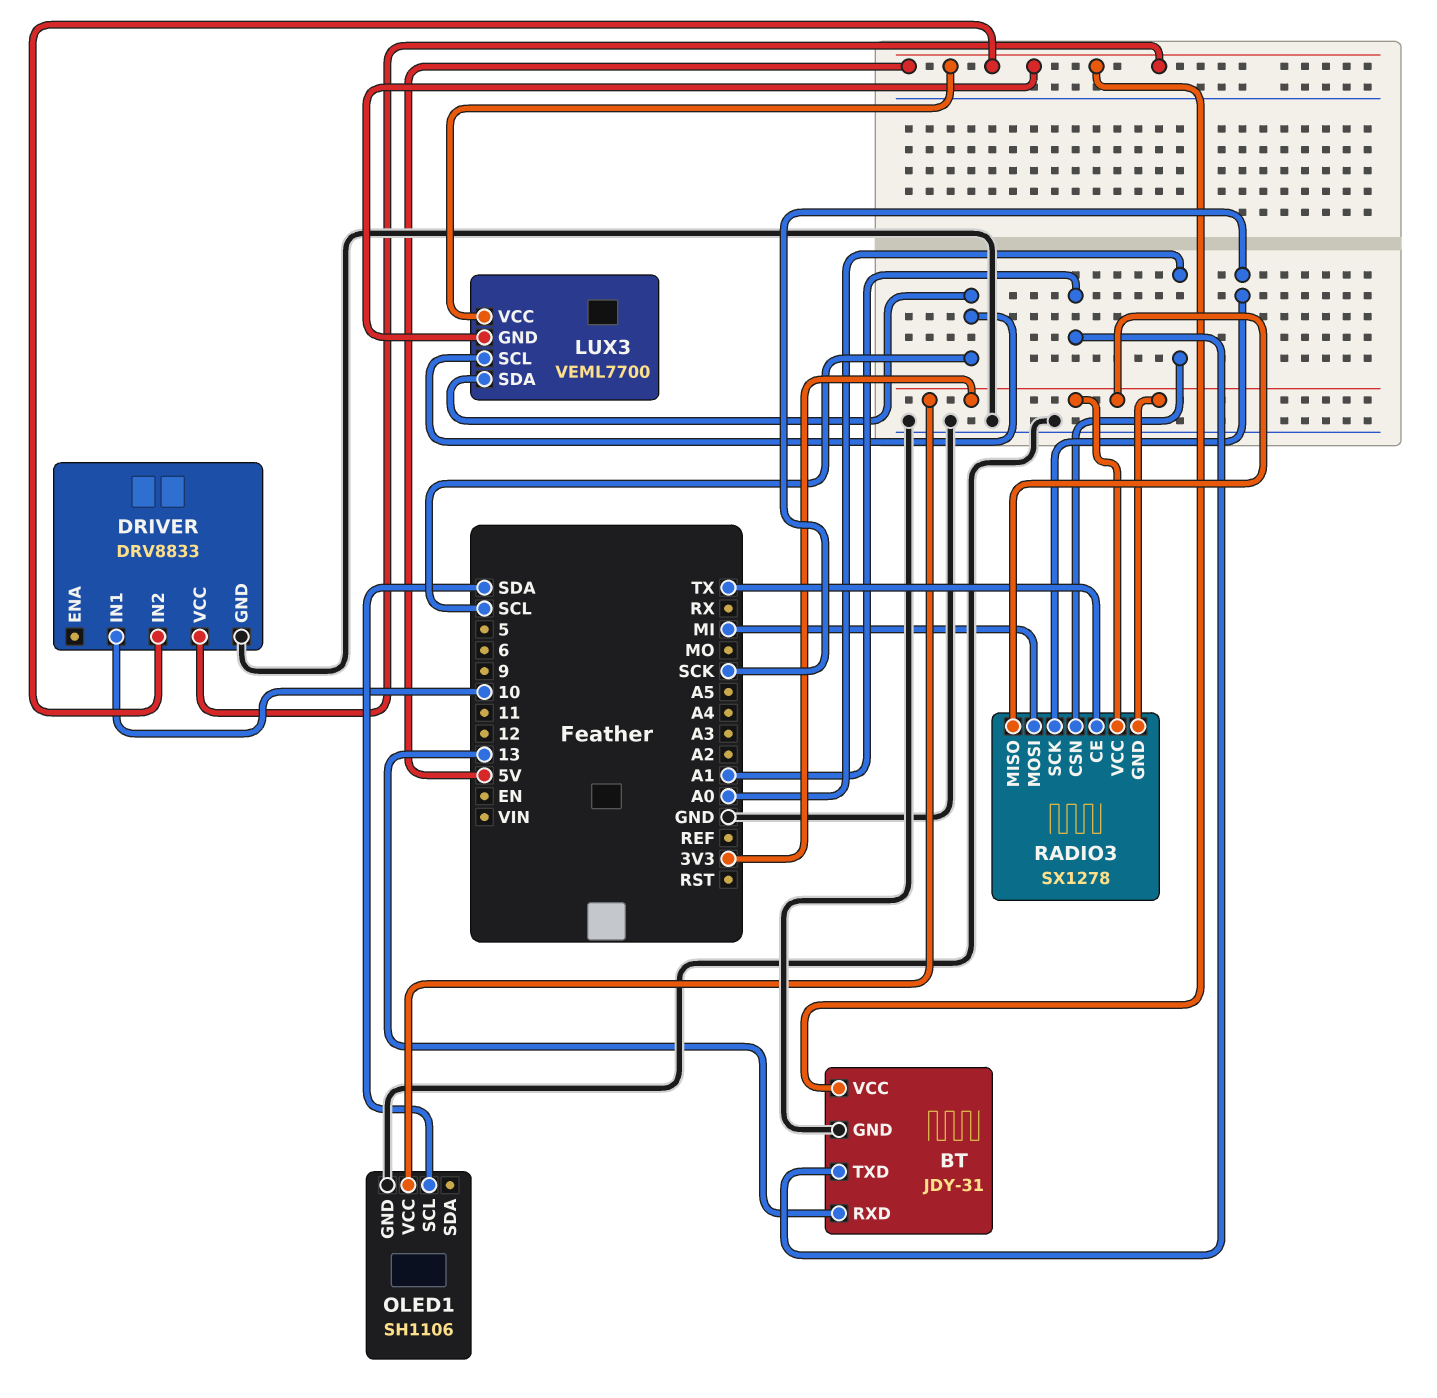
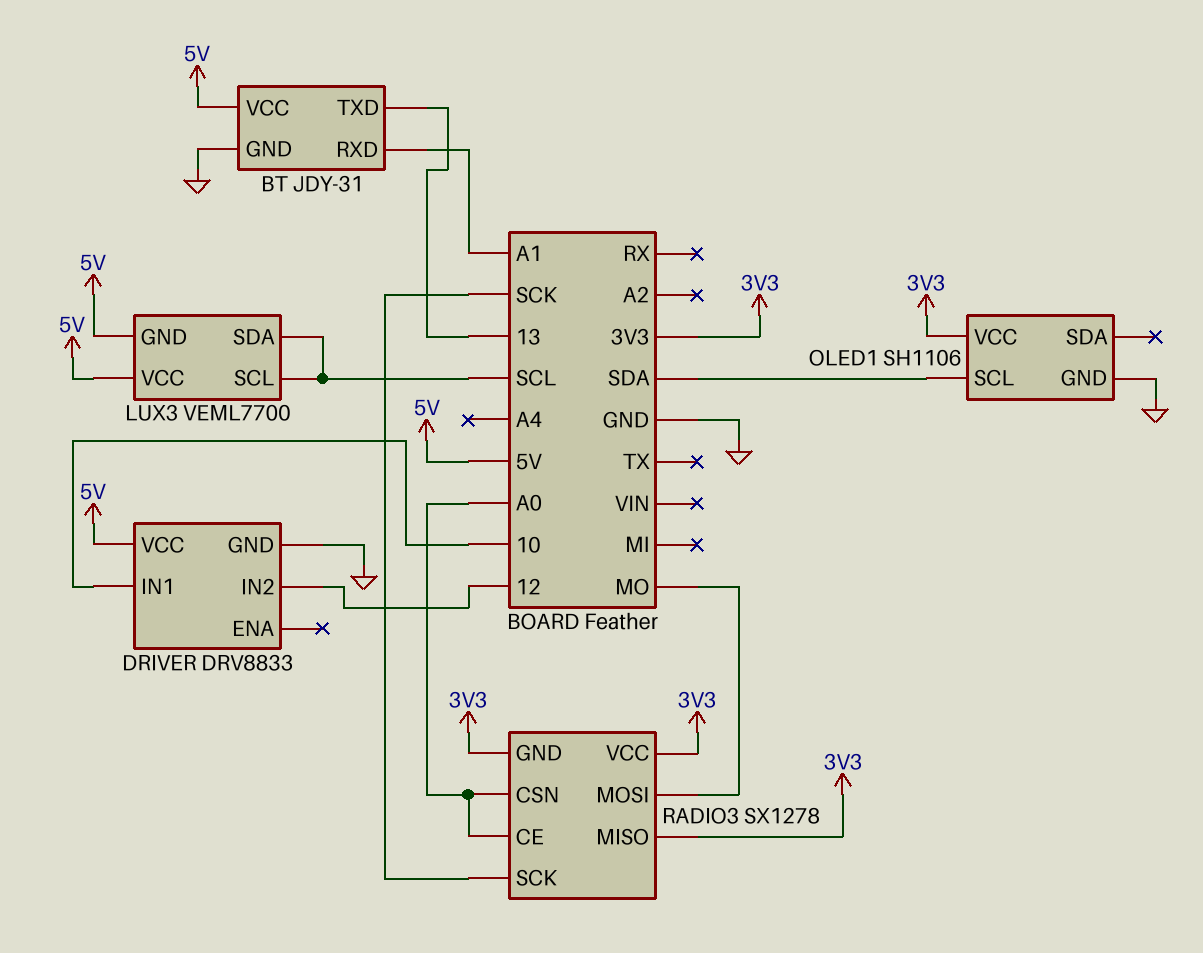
BT pin RXD: 13 -> A1
BT pin TXD: A1 -> 13
DRIVER pin IN2: 5V -> 12
RADIO3 pin CE: TX -> A0
RADIO3 pin MOSI: MI -> MO

